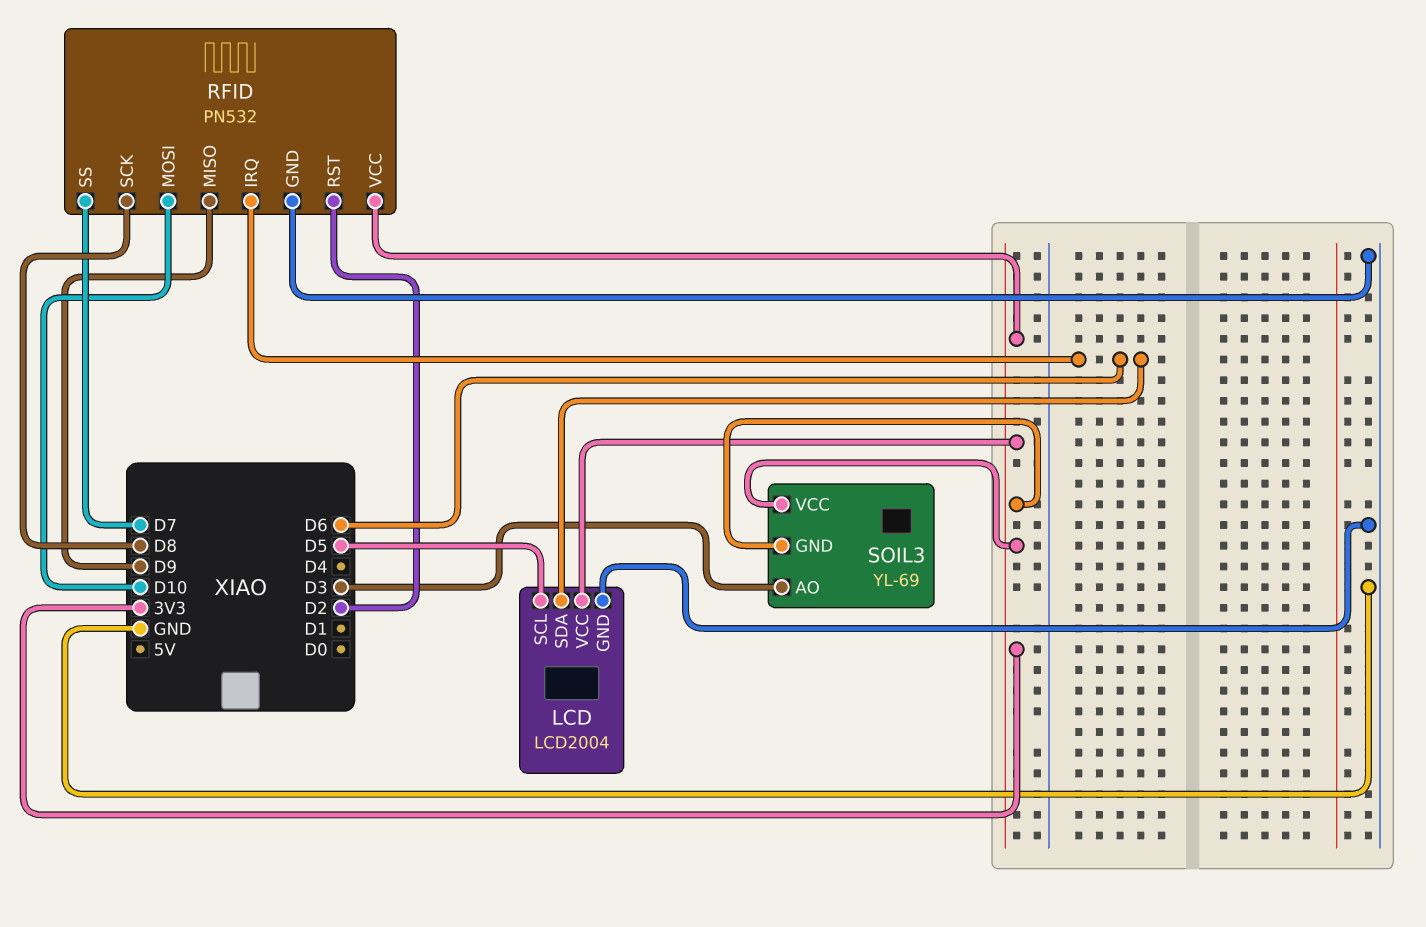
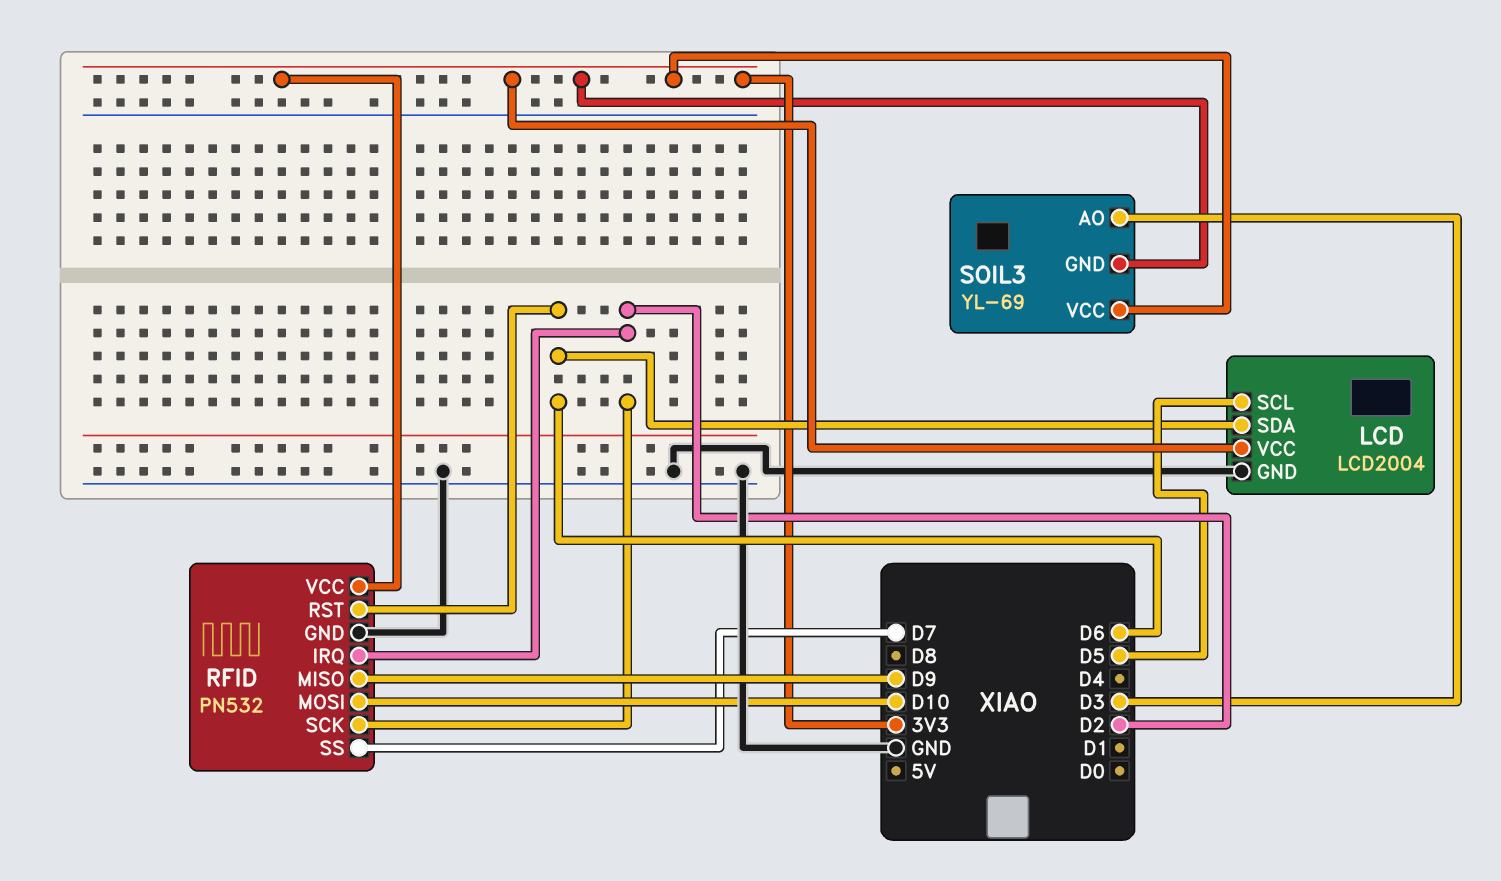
RFID pin IRQ: D6 -> D2
RFID pin RST: D2 -> D6
RFID pin SCK: D8 -> D2

